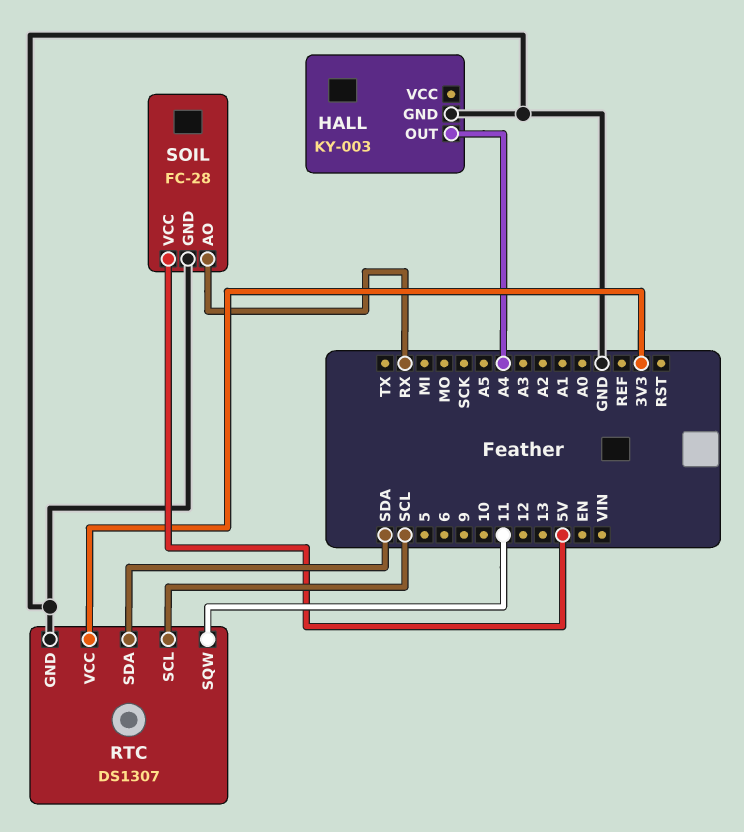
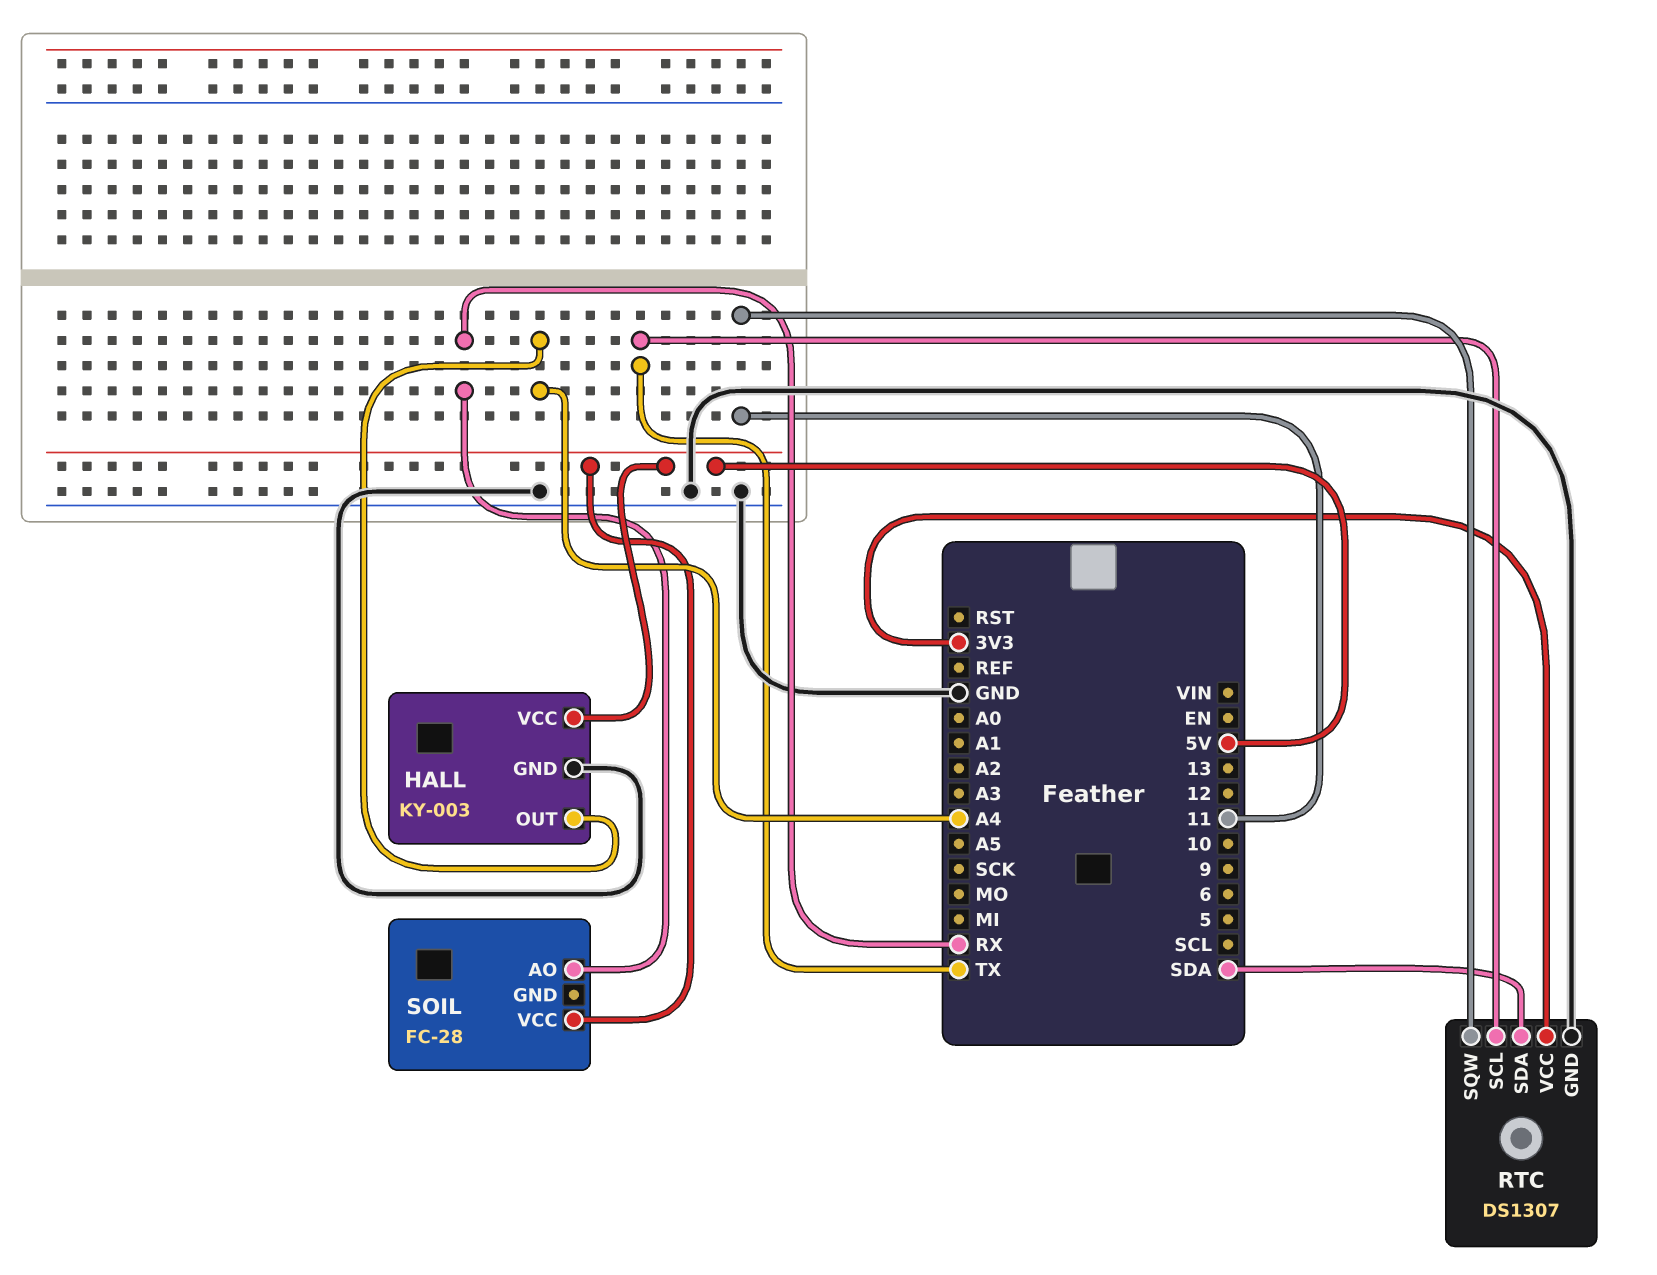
HALL pin VCC: none -> 5V
RTC pin SCL: SCL -> TX
SOIL pin GND: GND -> none

